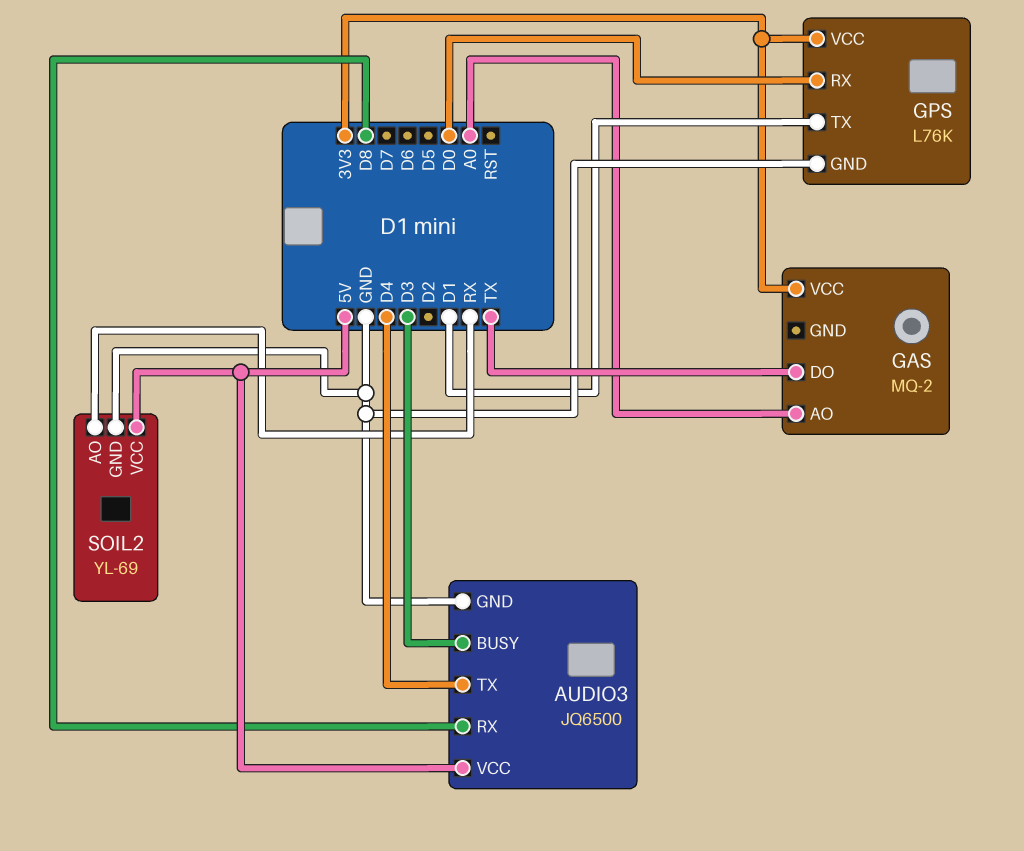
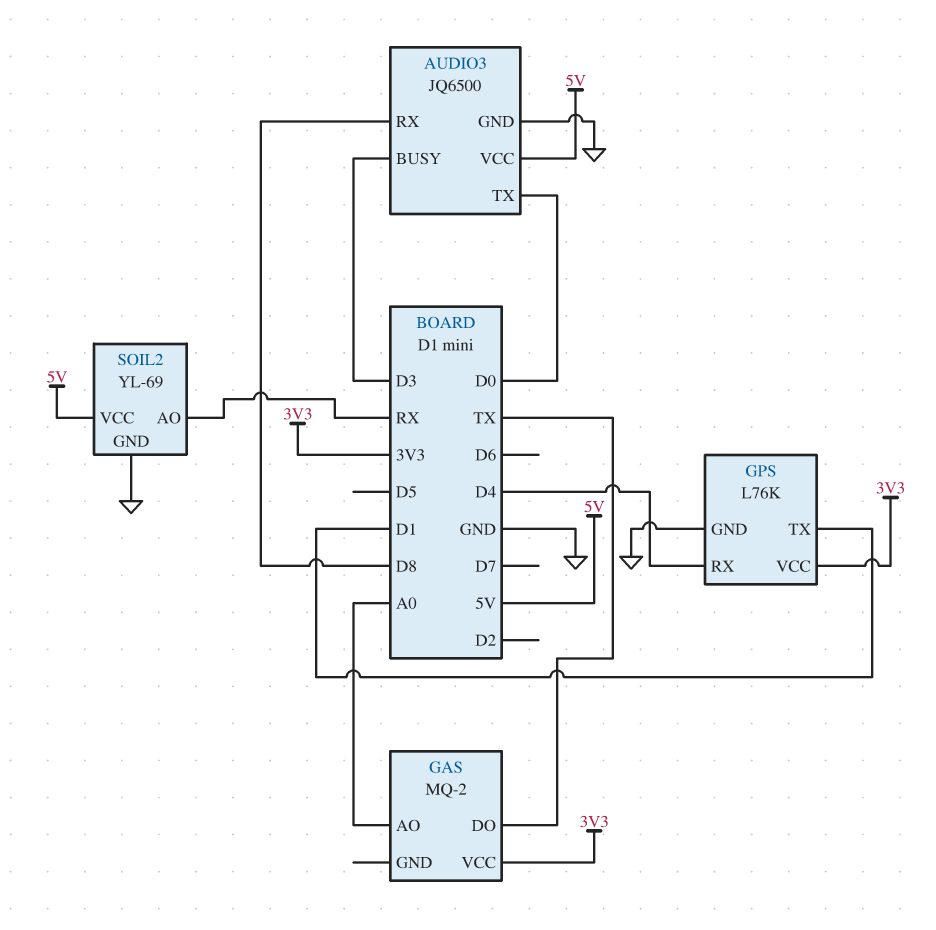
AUDIO3 pin TX: D4 -> D0
GPS pin RX: D0 -> D4

